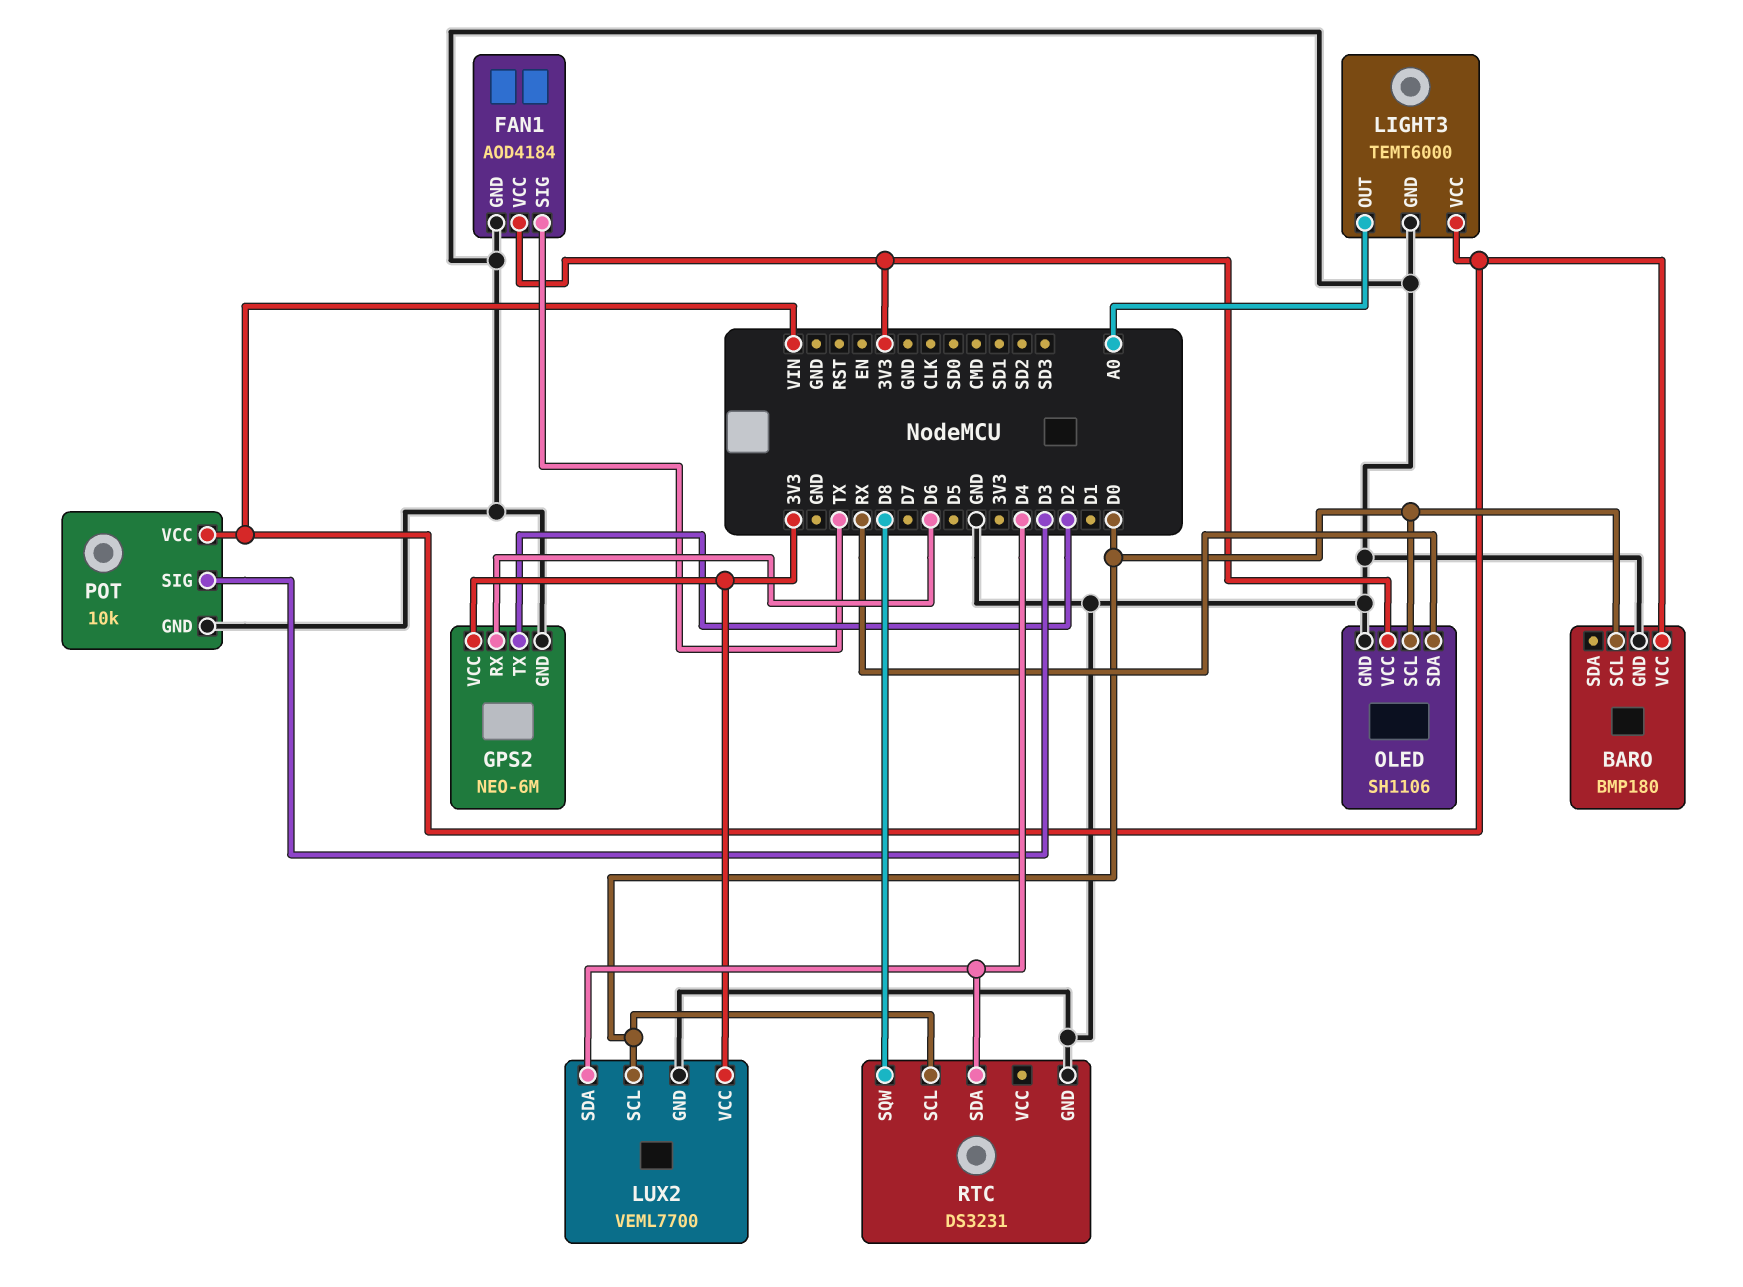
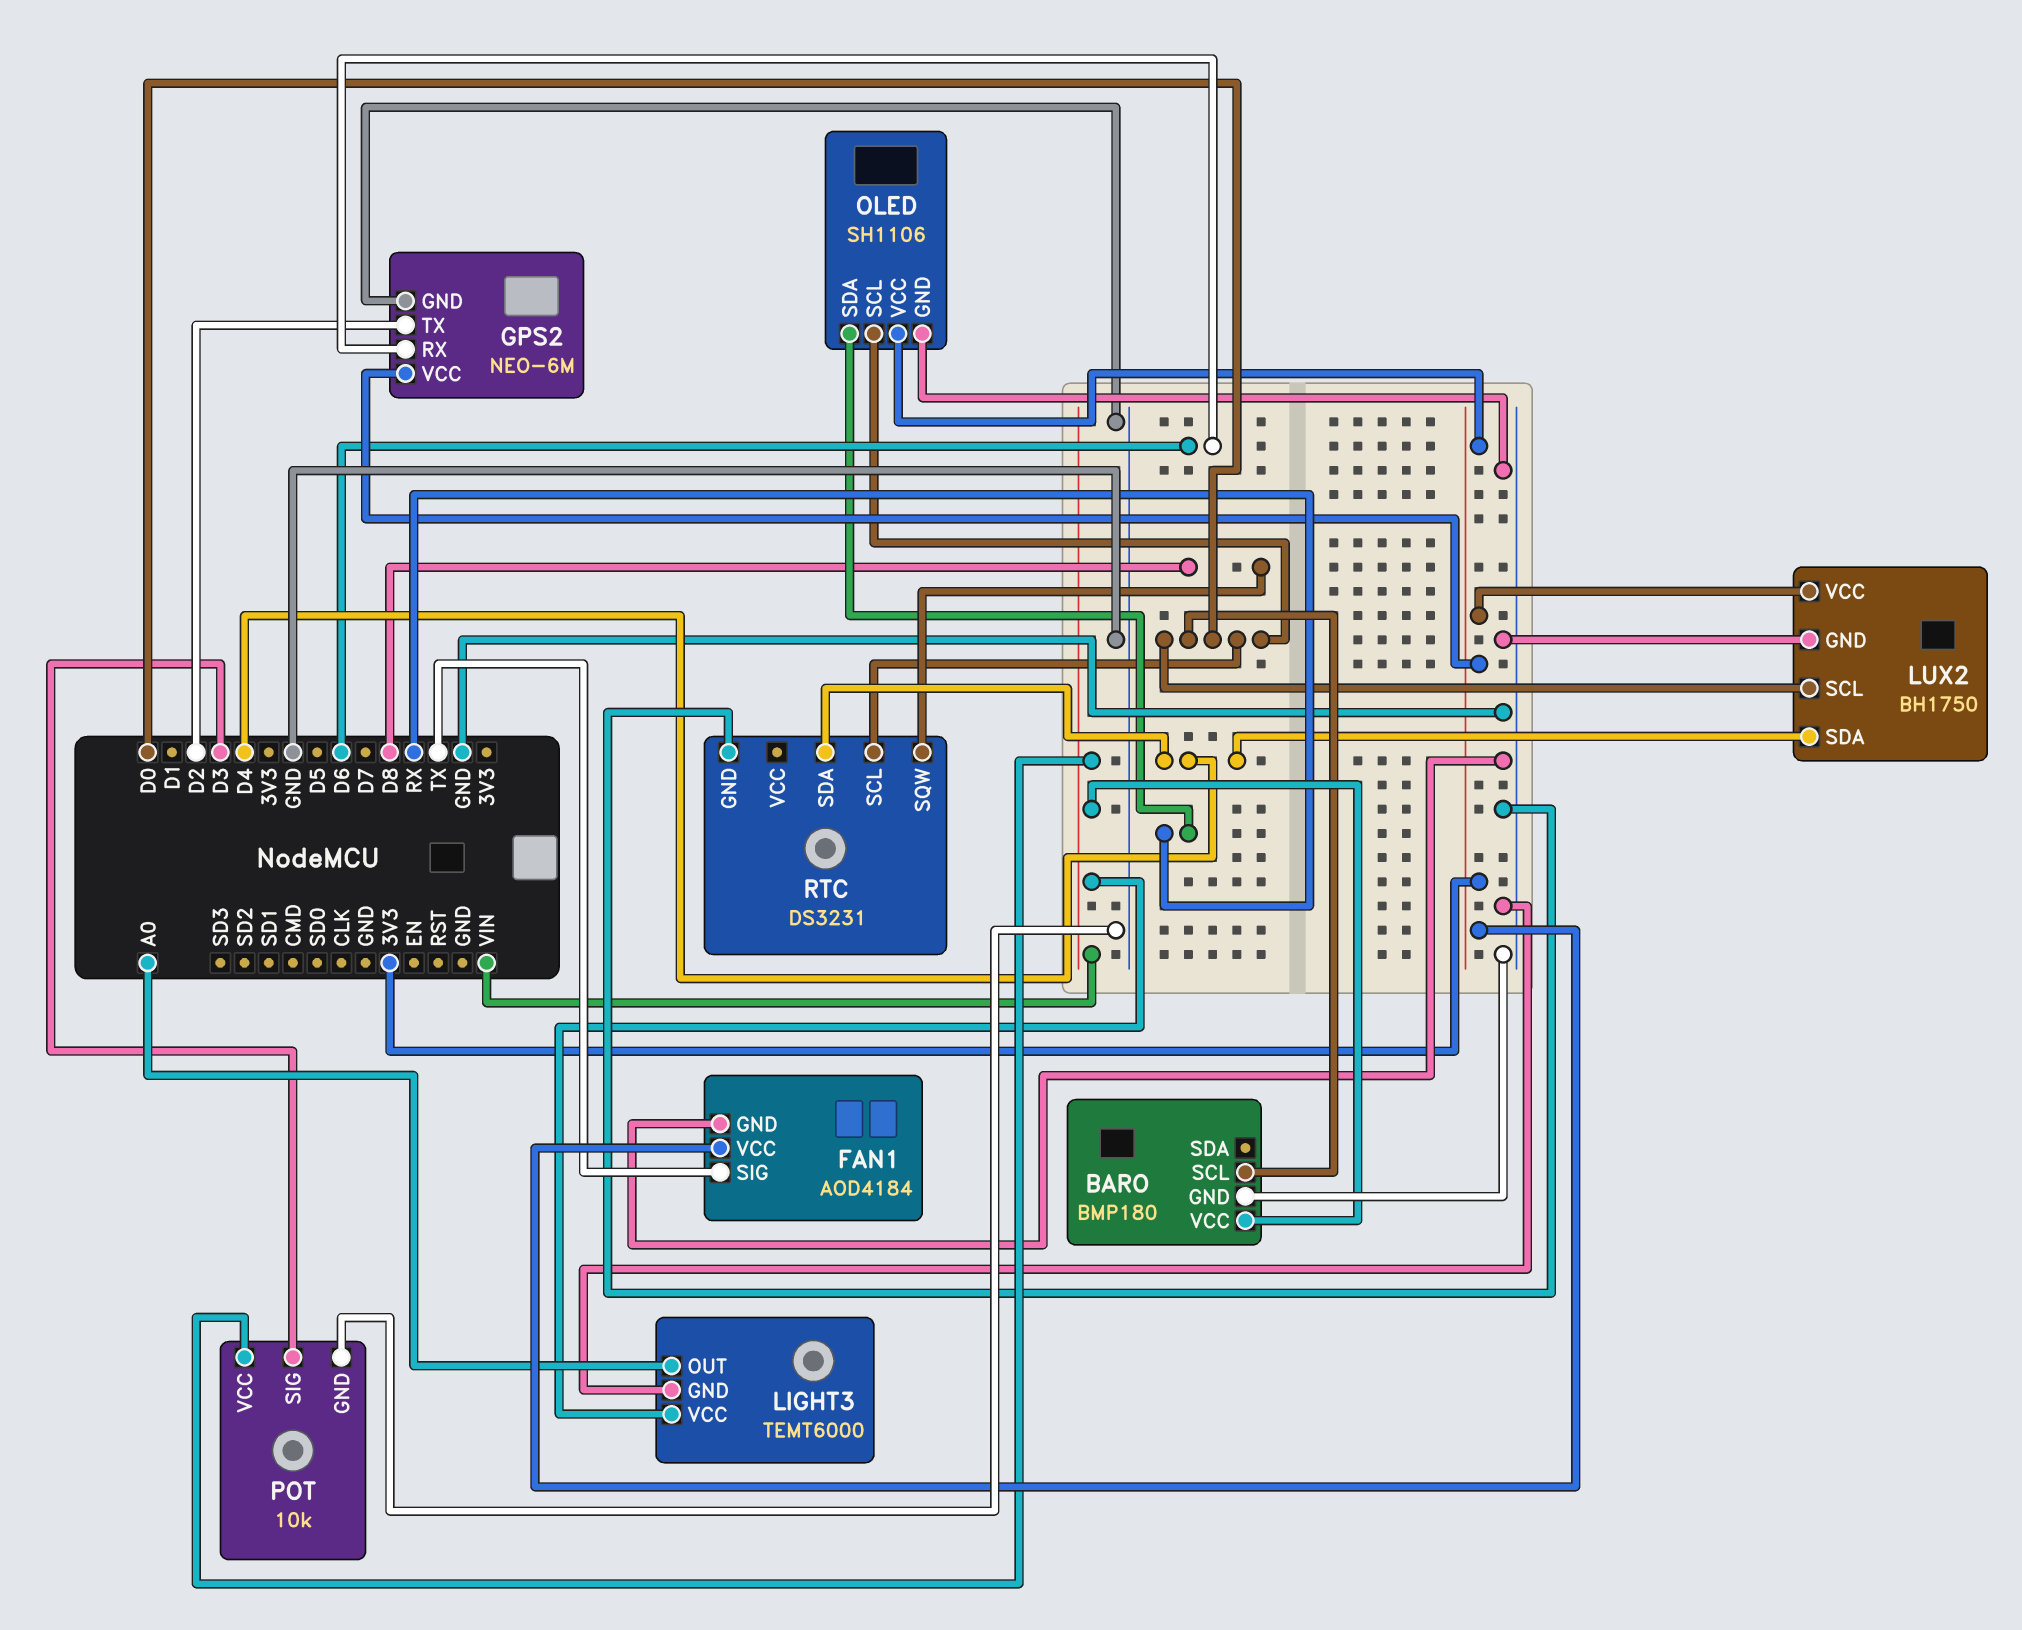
LUX2: VEML7700 -> BH1750

